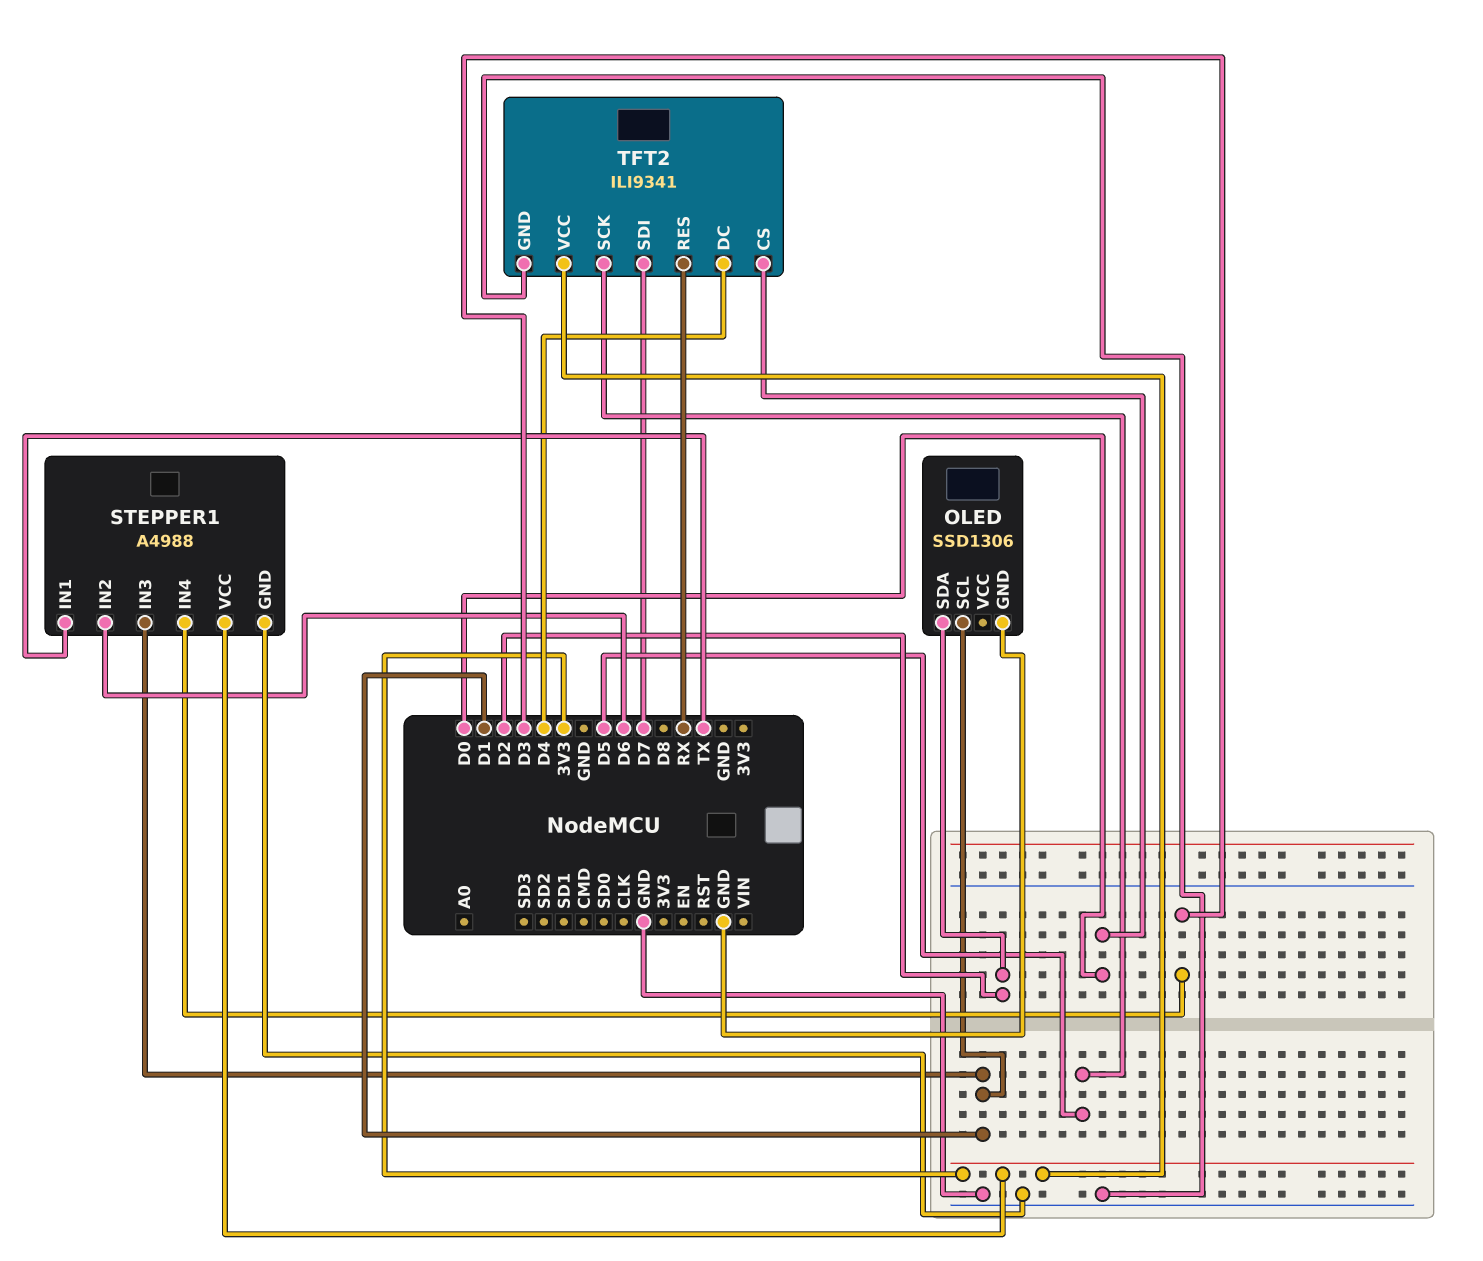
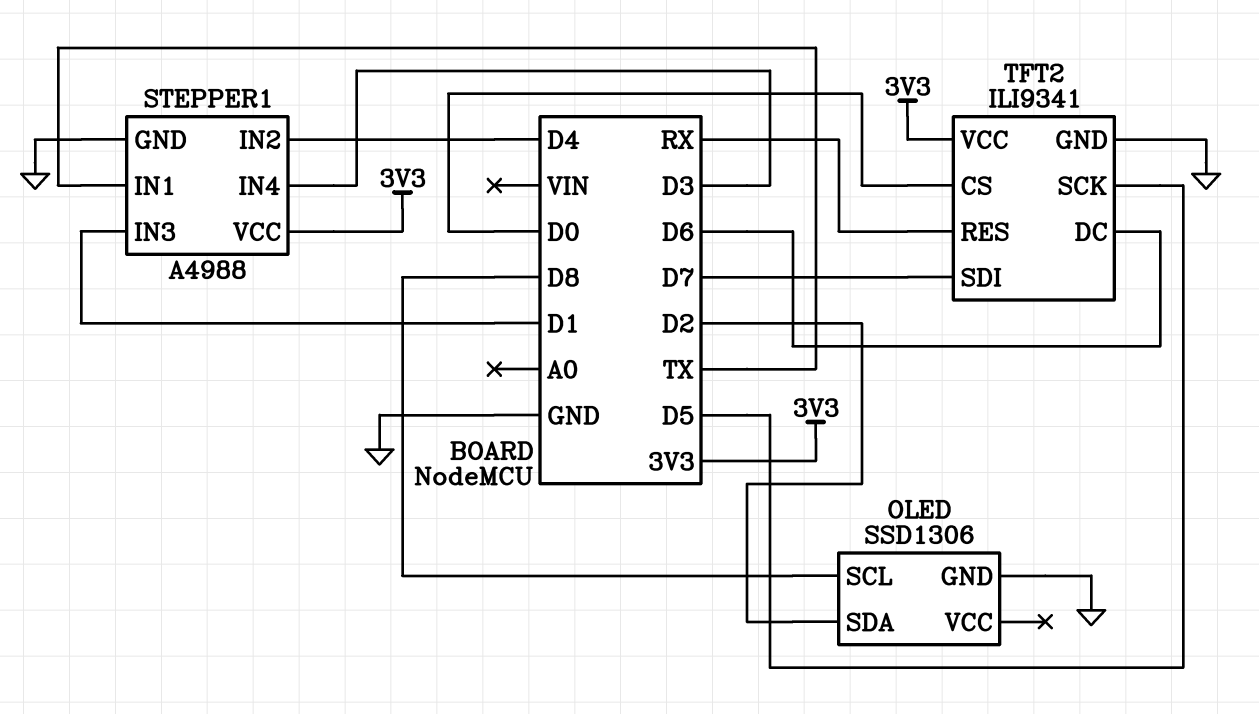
OLED pin SCL: D1 -> D8
STEPPER1 pin IN2: D6 -> D4
TFT2 pin DC: D4 -> D6

